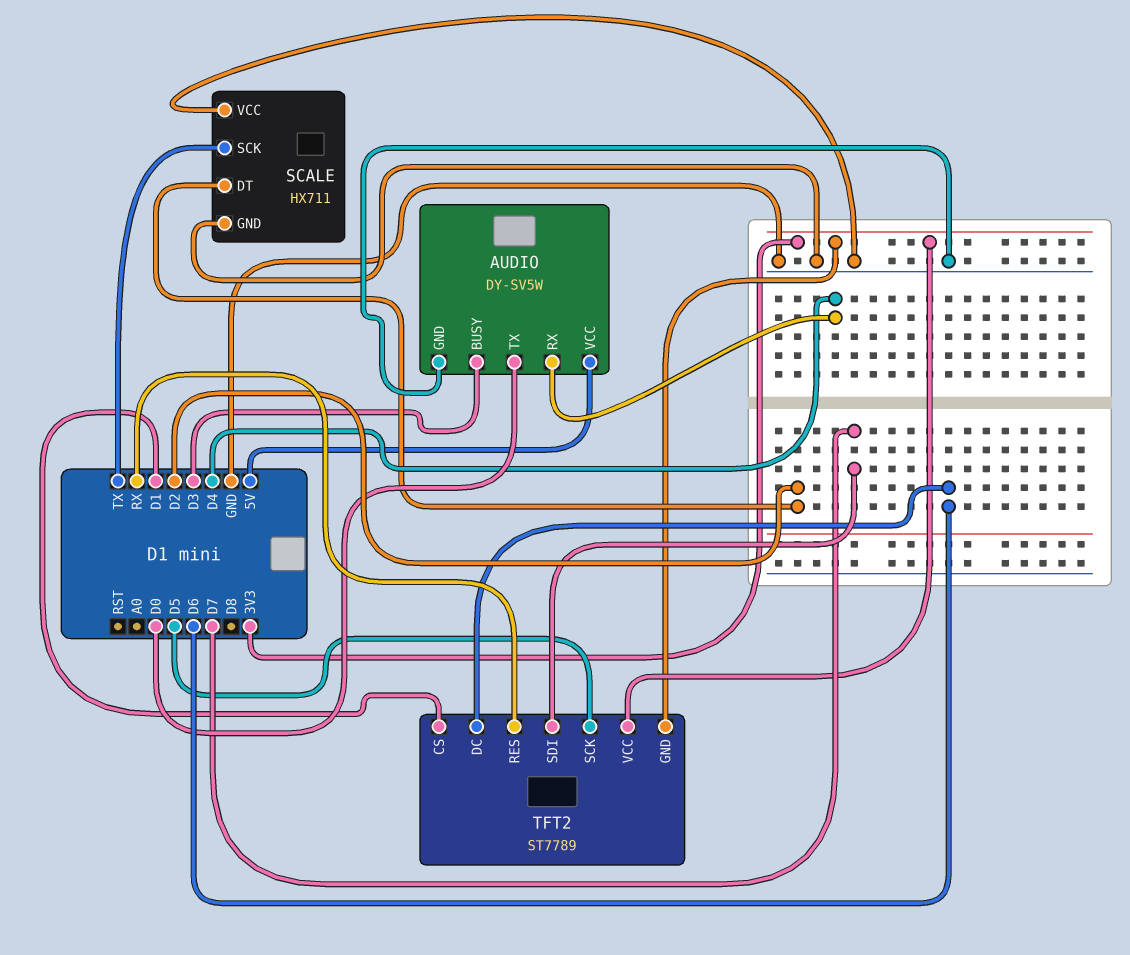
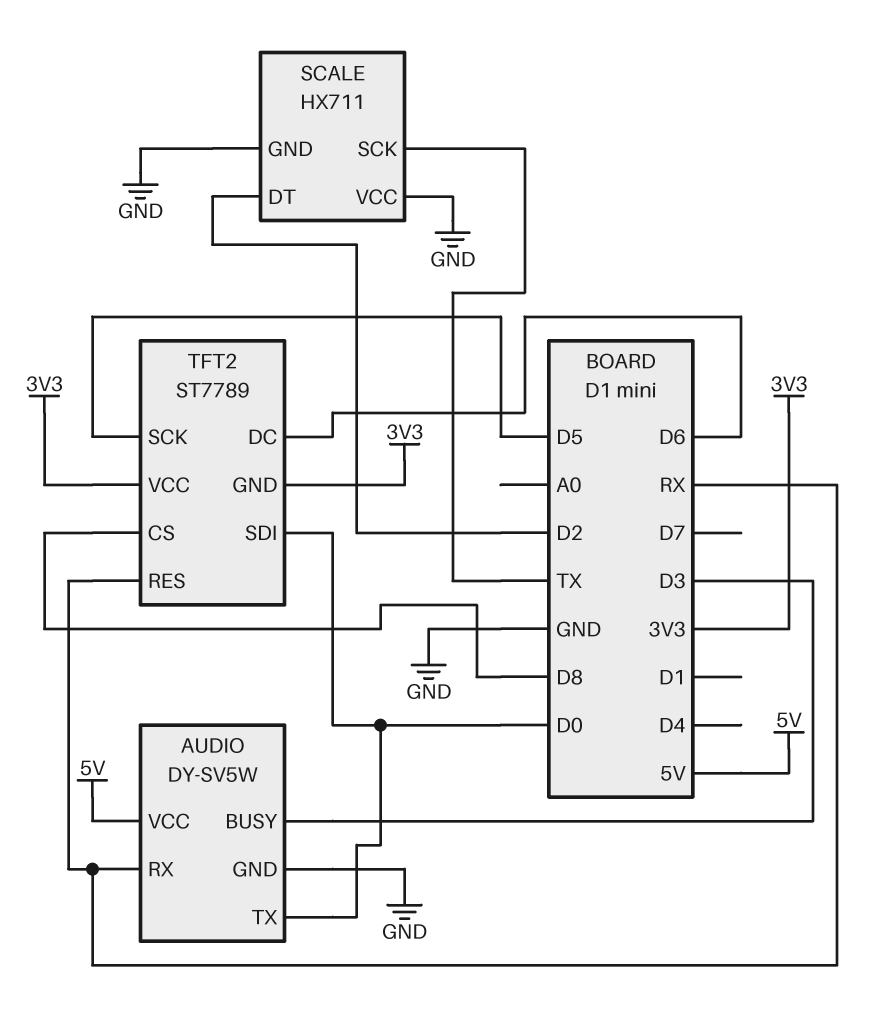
AUDIO pin RX: D4 -> RX
TFT2 pin CS: D1 -> D8
TFT2 pin SDI: D7 -> D0

